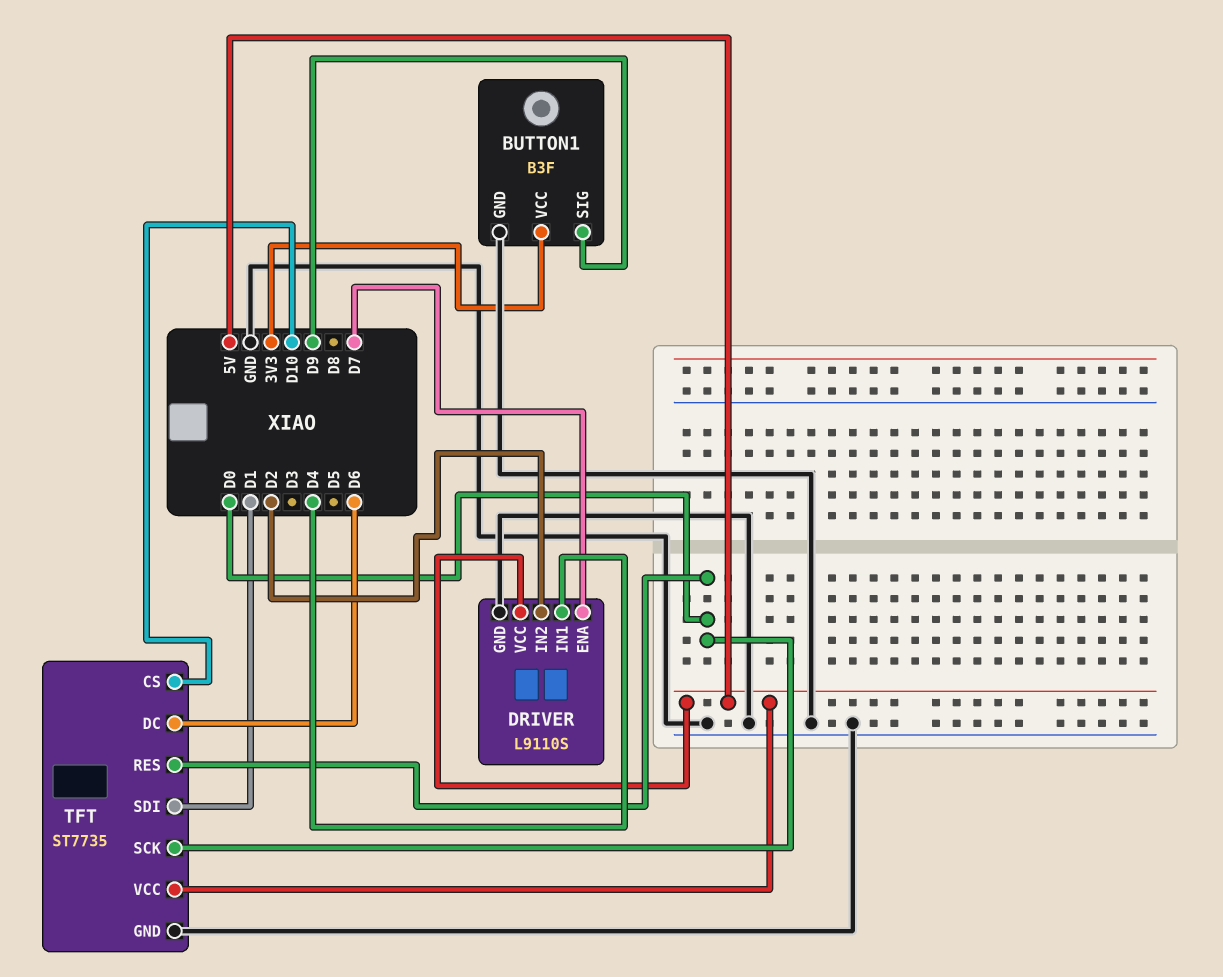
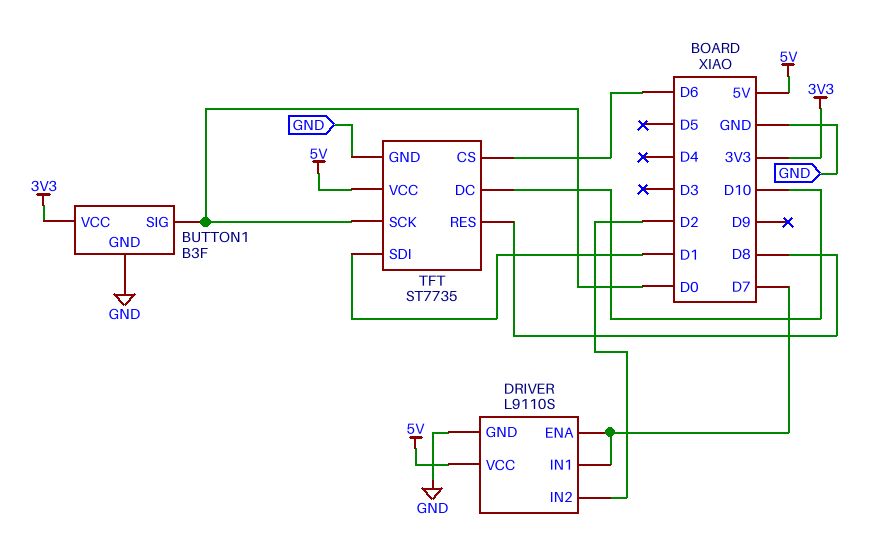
BUTTON1 pin SIG: D9 -> D0
DRIVER pin IN1: D4 -> D7
TFT pin CS: D10 -> D6
TFT pin DC: D6 -> D10
TFT pin RES: D0 -> D8

